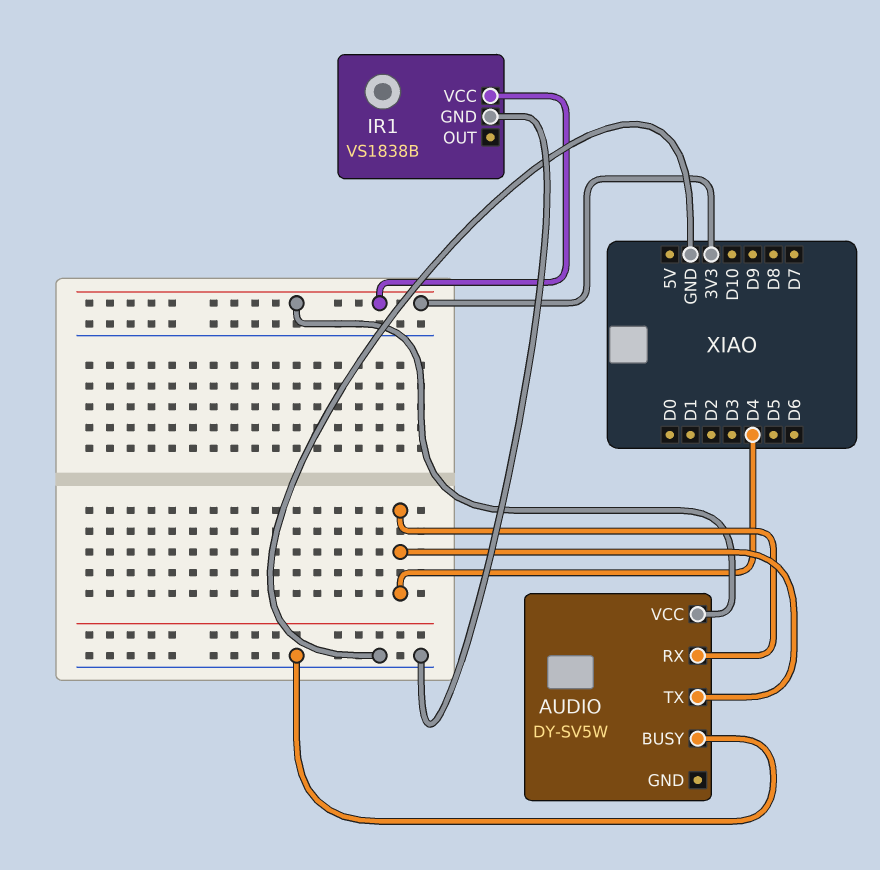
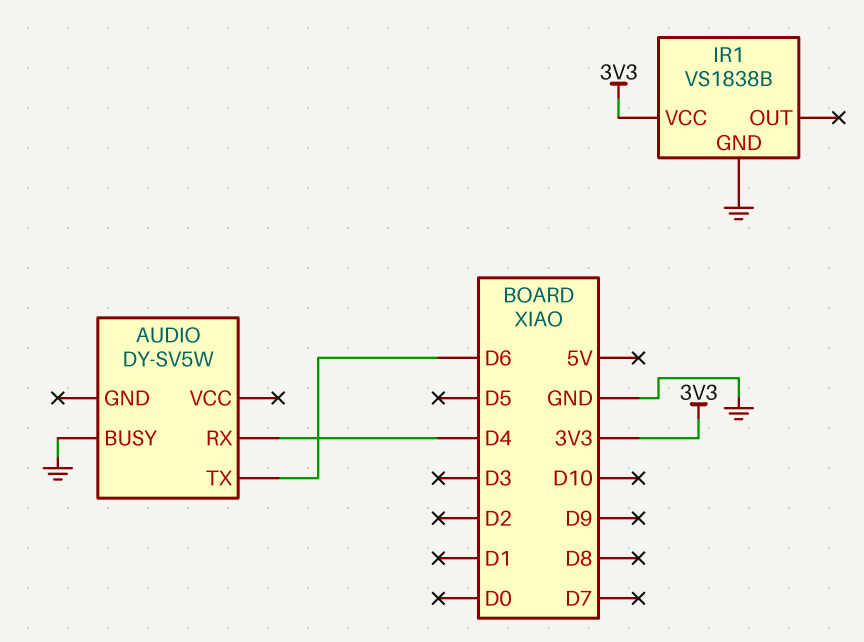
AUDIO pin TX: D4 -> D6
AUDIO pin VCC: 3V3 -> none

